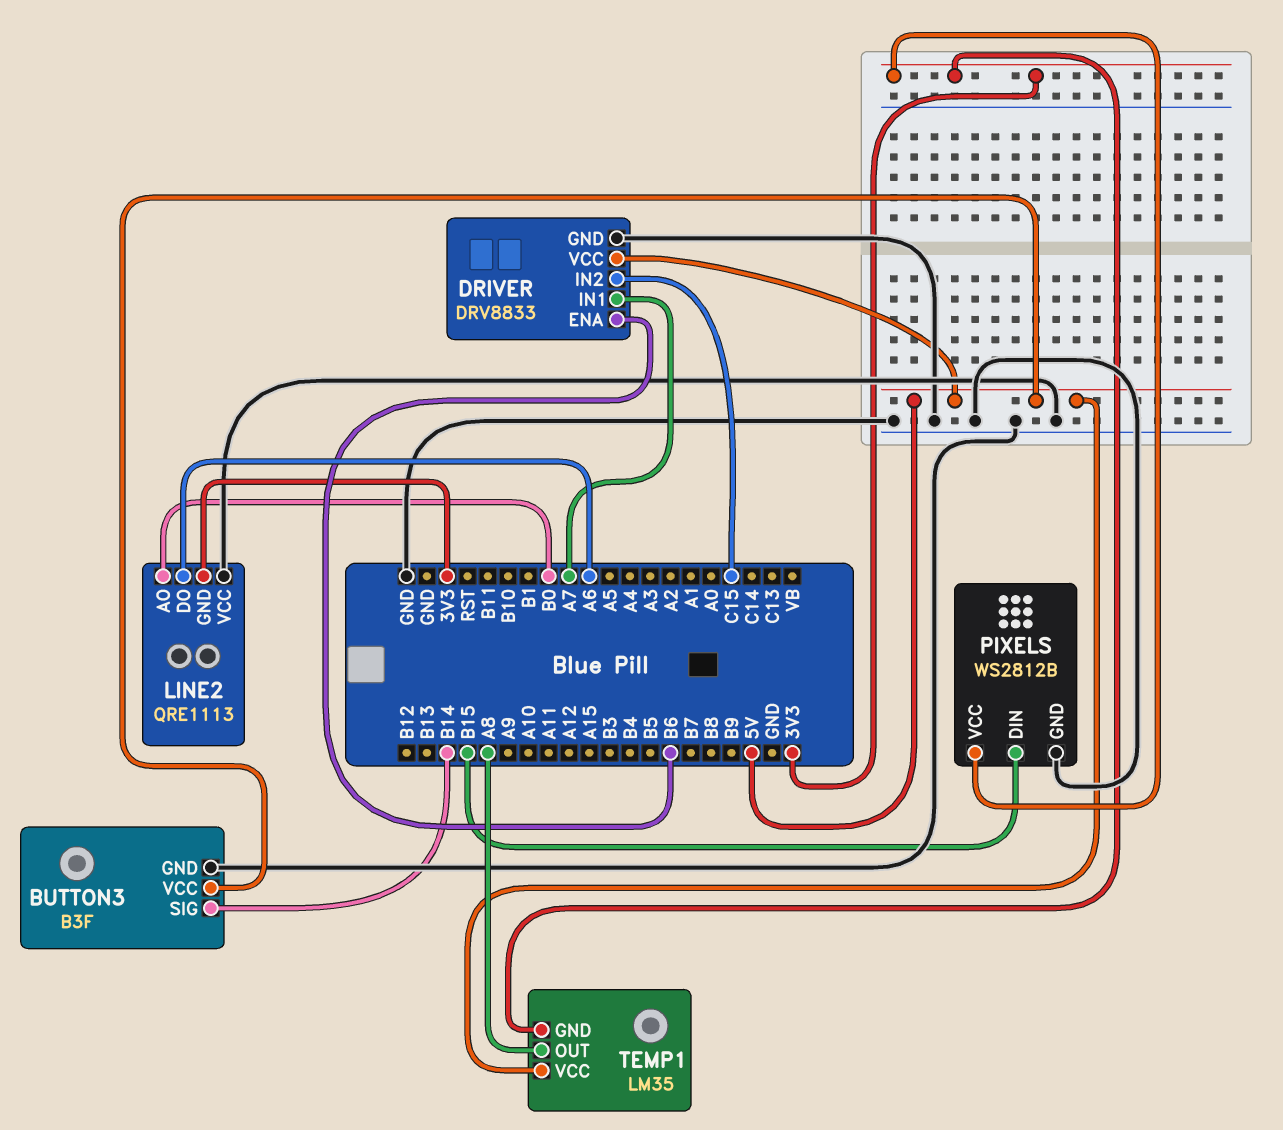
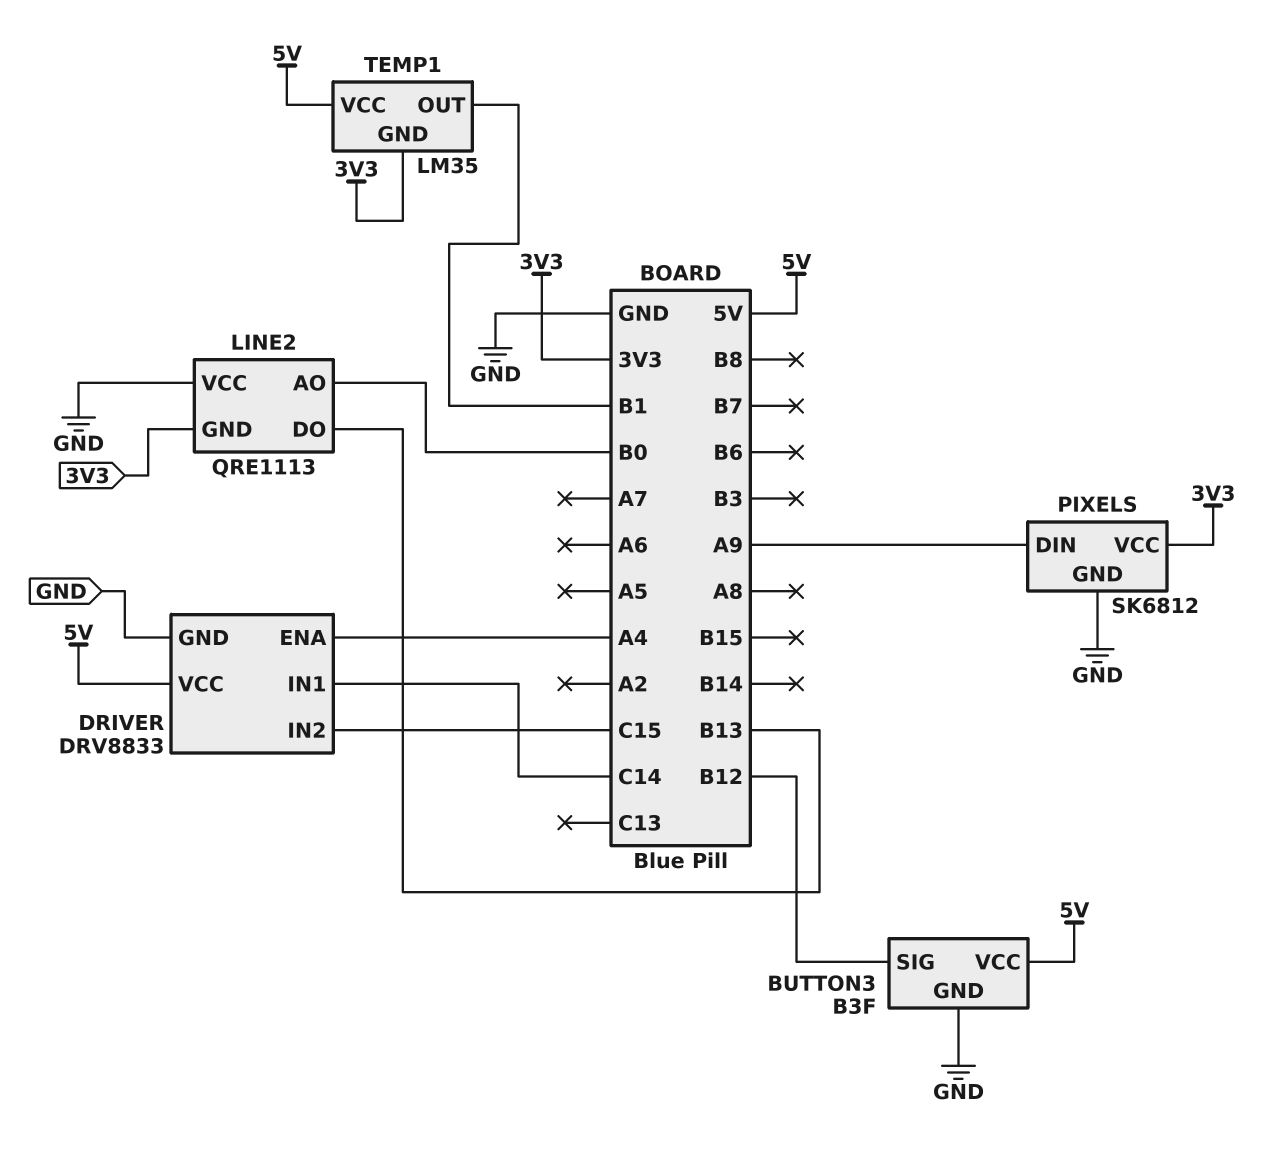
BUTTON3 pin SIG: B14 -> B12
DRIVER pin ENA: B6 -> A4
DRIVER pin IN1: A7 -> C14
LINE2 pin DO: A6 -> B13
PIXELS: WS2812B -> SK6812
PIXELS pin DIN: B15 -> A9
TEMP1 pin OUT: A8 -> B1

